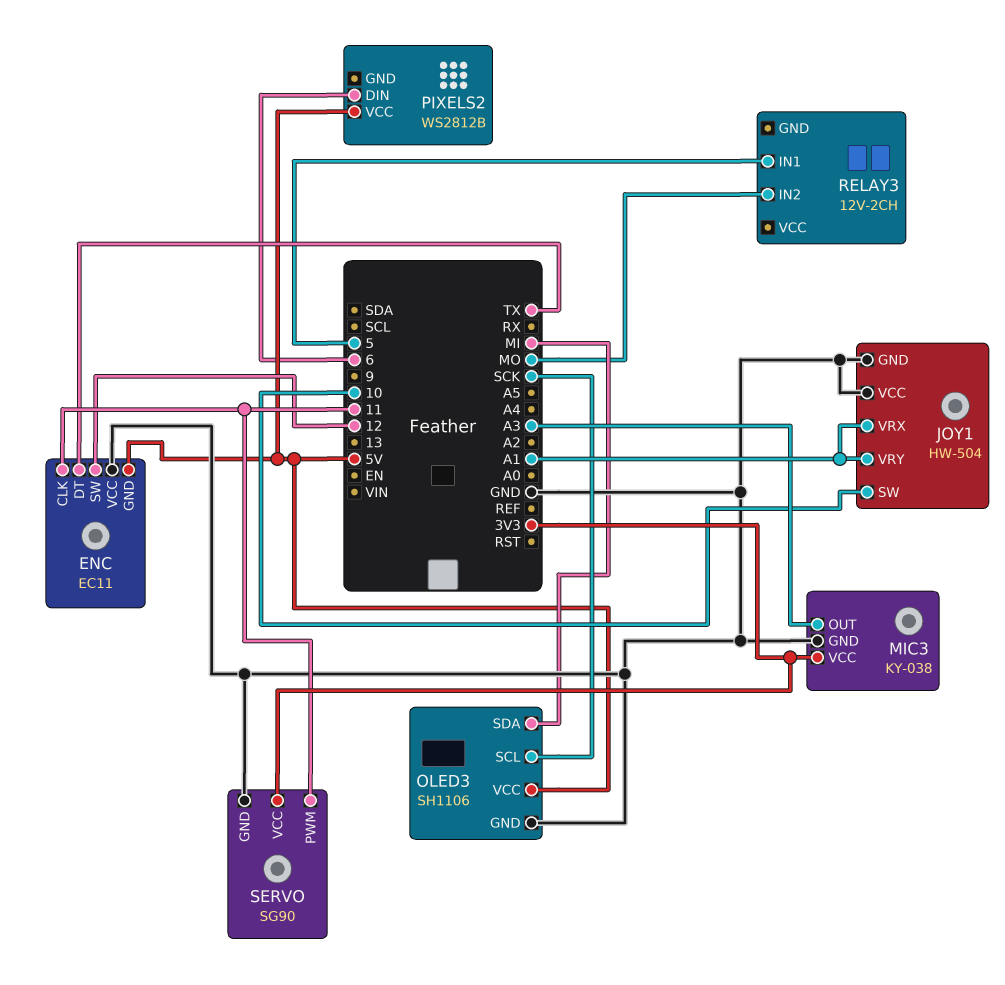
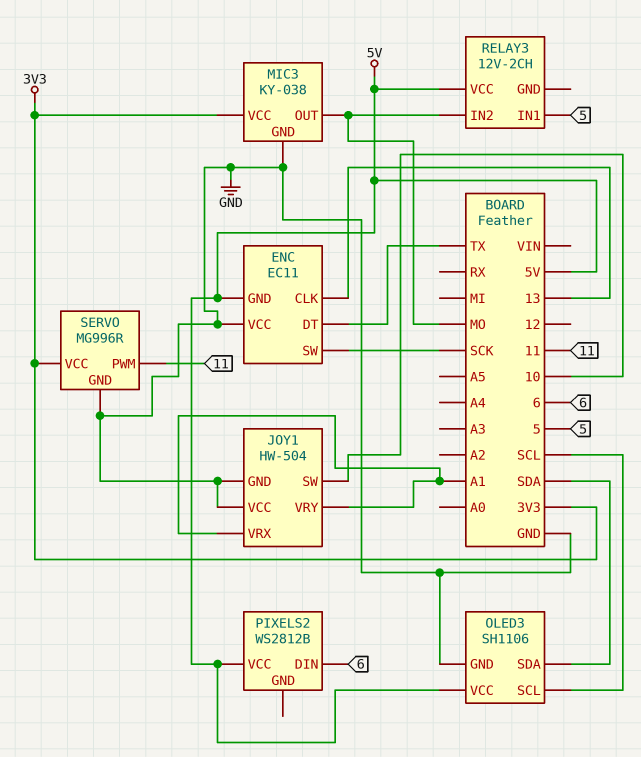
ENC pin CLK: 11 -> 13
ENC pin SW: 12 -> SCK
MIC3 pin OUT: A3 -> MO
OLED3 pin SCL: SCK -> SCL
OLED3 pin SDA: MI -> SDA
RELAY3 pin VCC: none -> 5V
SERVO: SG90 -> MG996R

